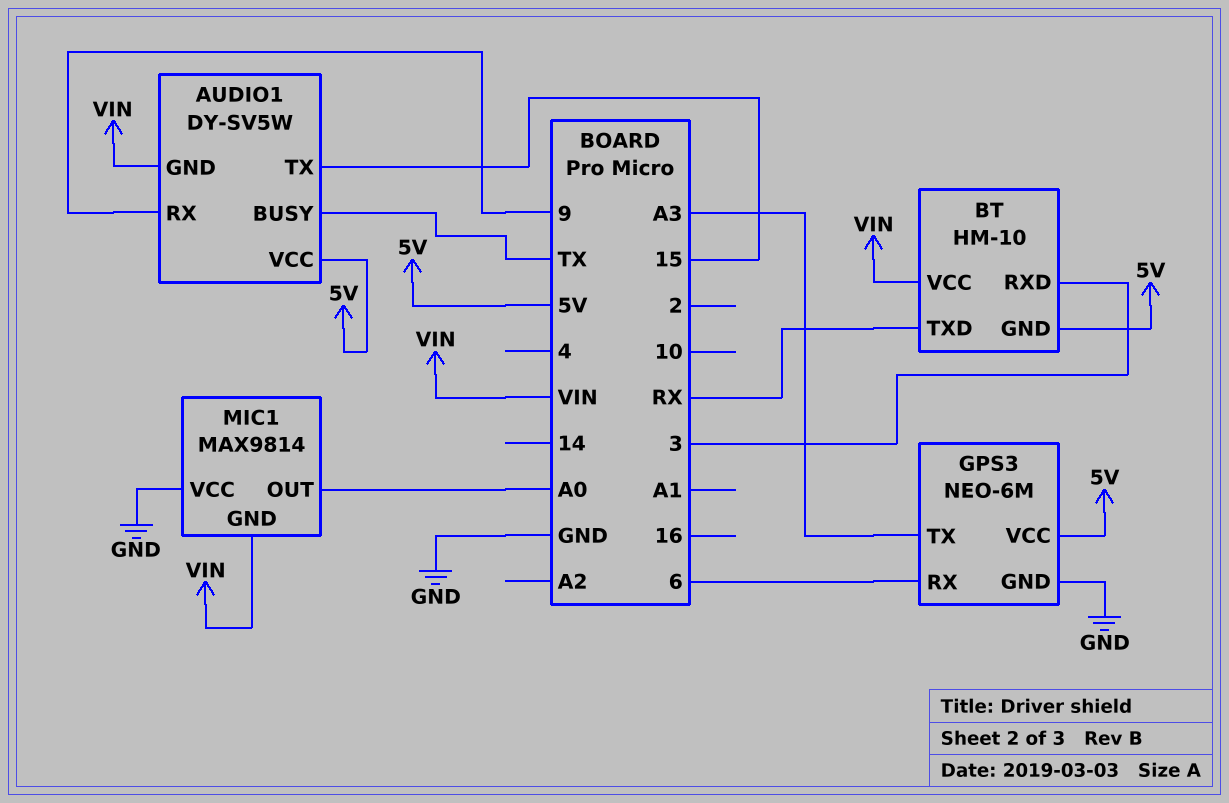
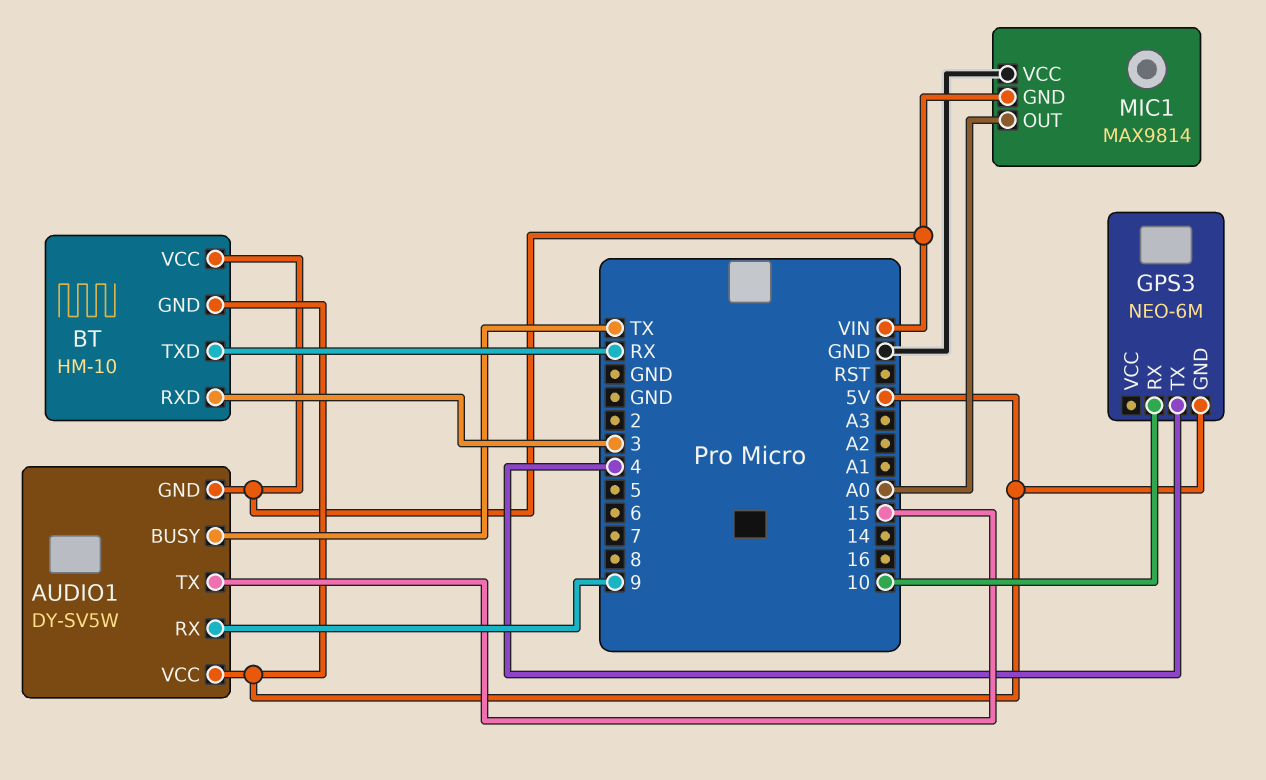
GPS3 pin GND: GND -> 5V
GPS3 pin RX: 6 -> 10
GPS3 pin TX: A3 -> 4
GPS3 pin VCC: 5V -> none

